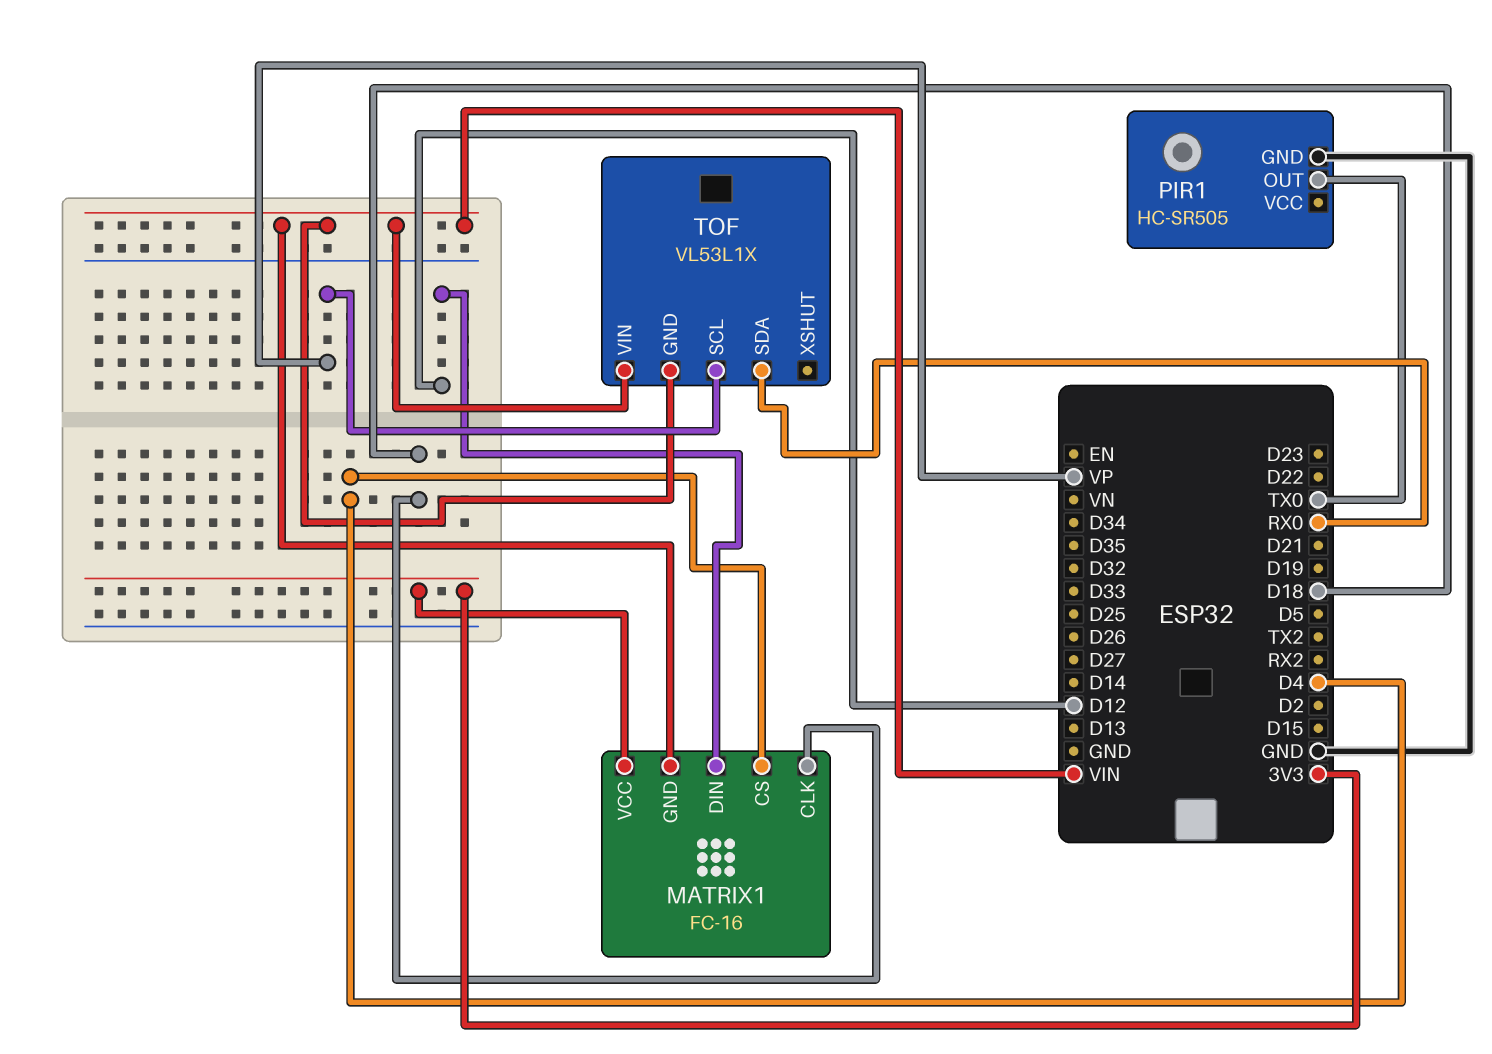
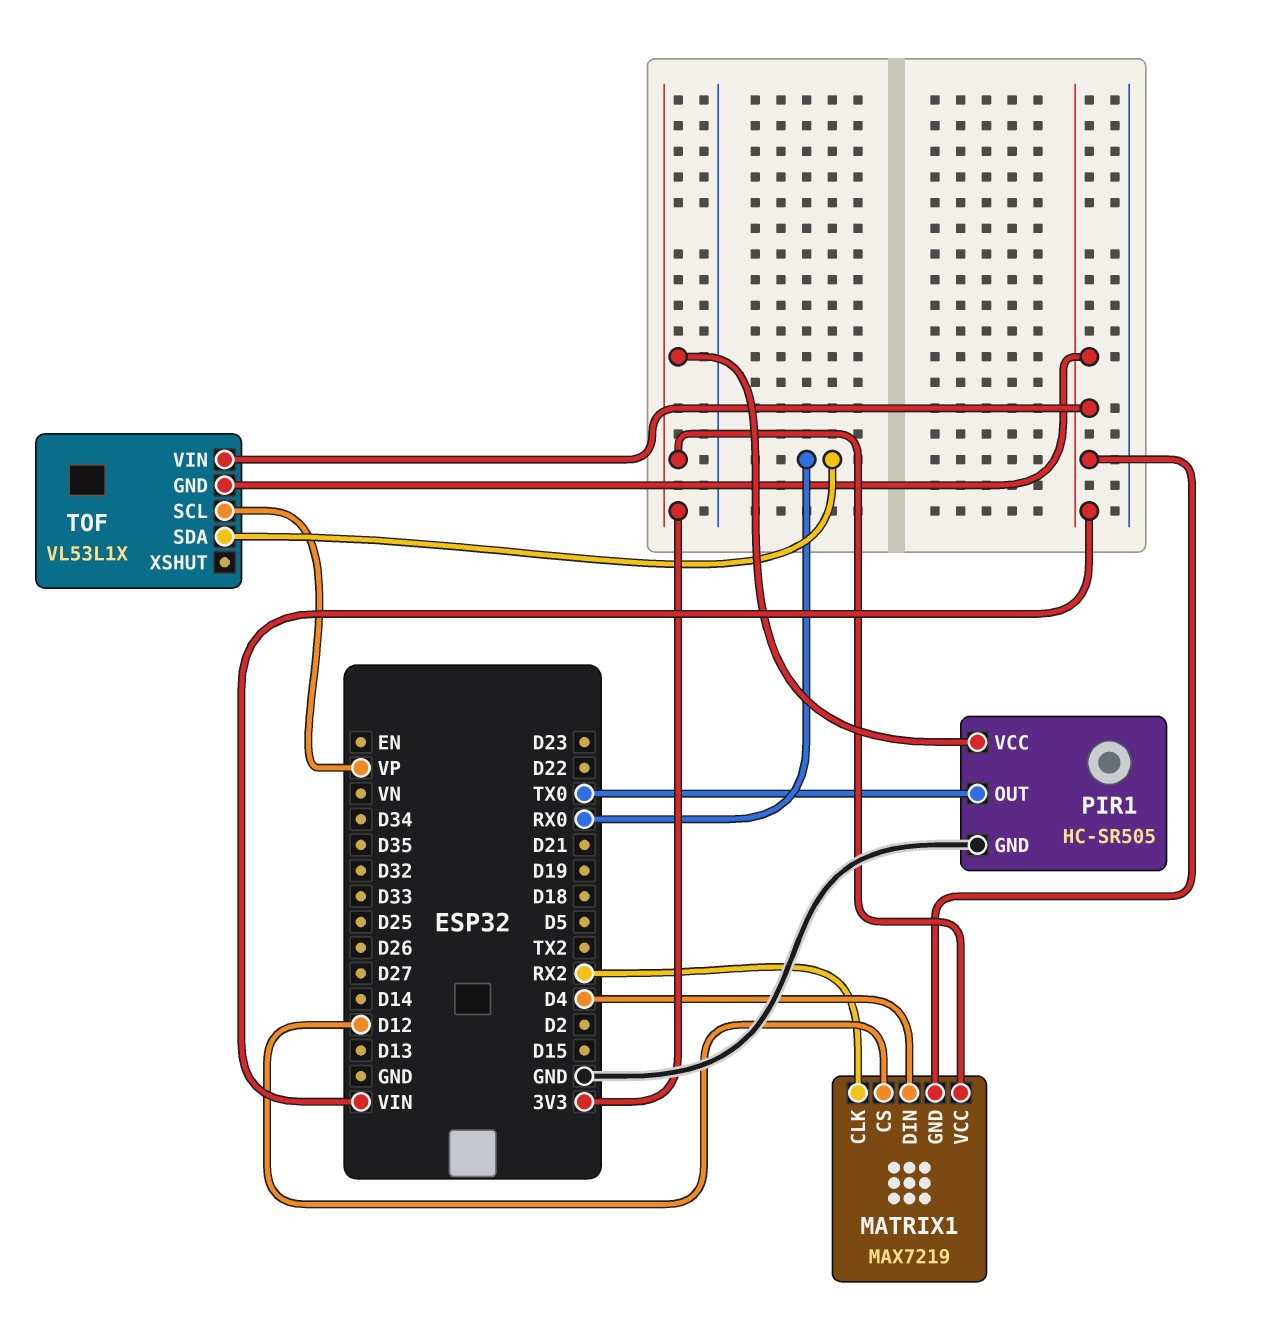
MATRIX1: FC-16 -> MAX7219
MATRIX1 pin CLK: D18 -> RX2
MATRIX1 pin CS: D4 -> D12
MATRIX1 pin DIN: D12 -> D4
PIR1 pin VCC: none -> 3V3

